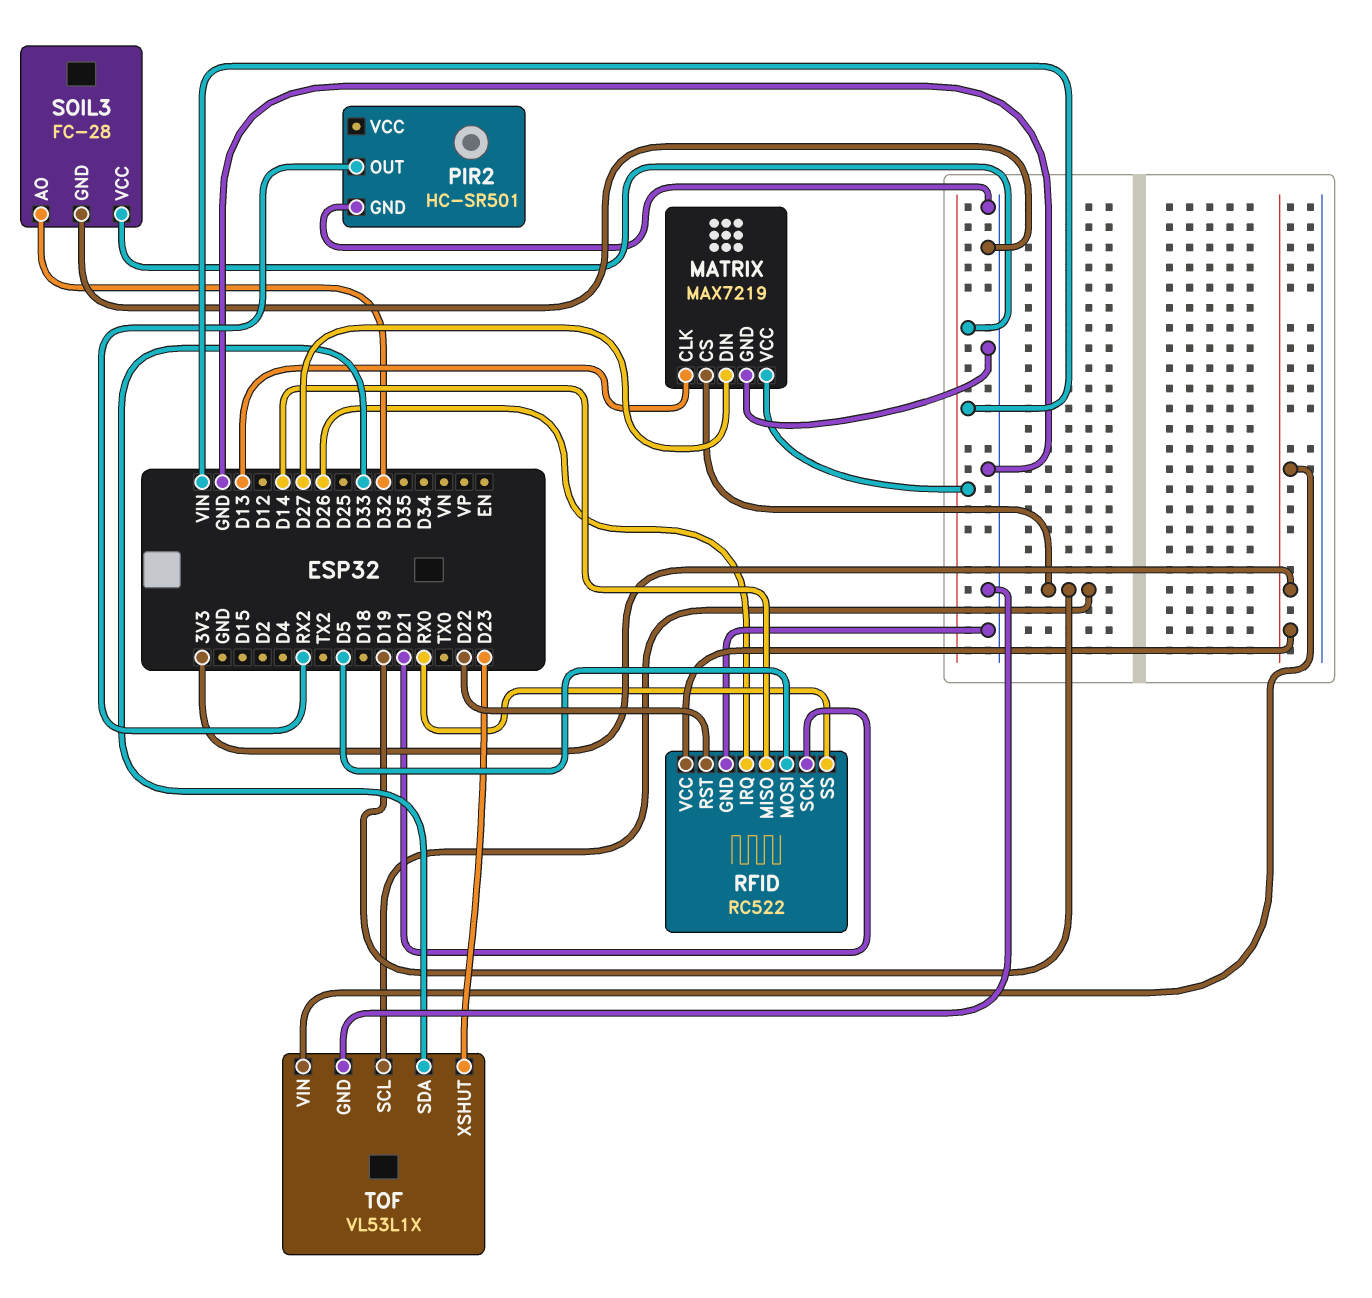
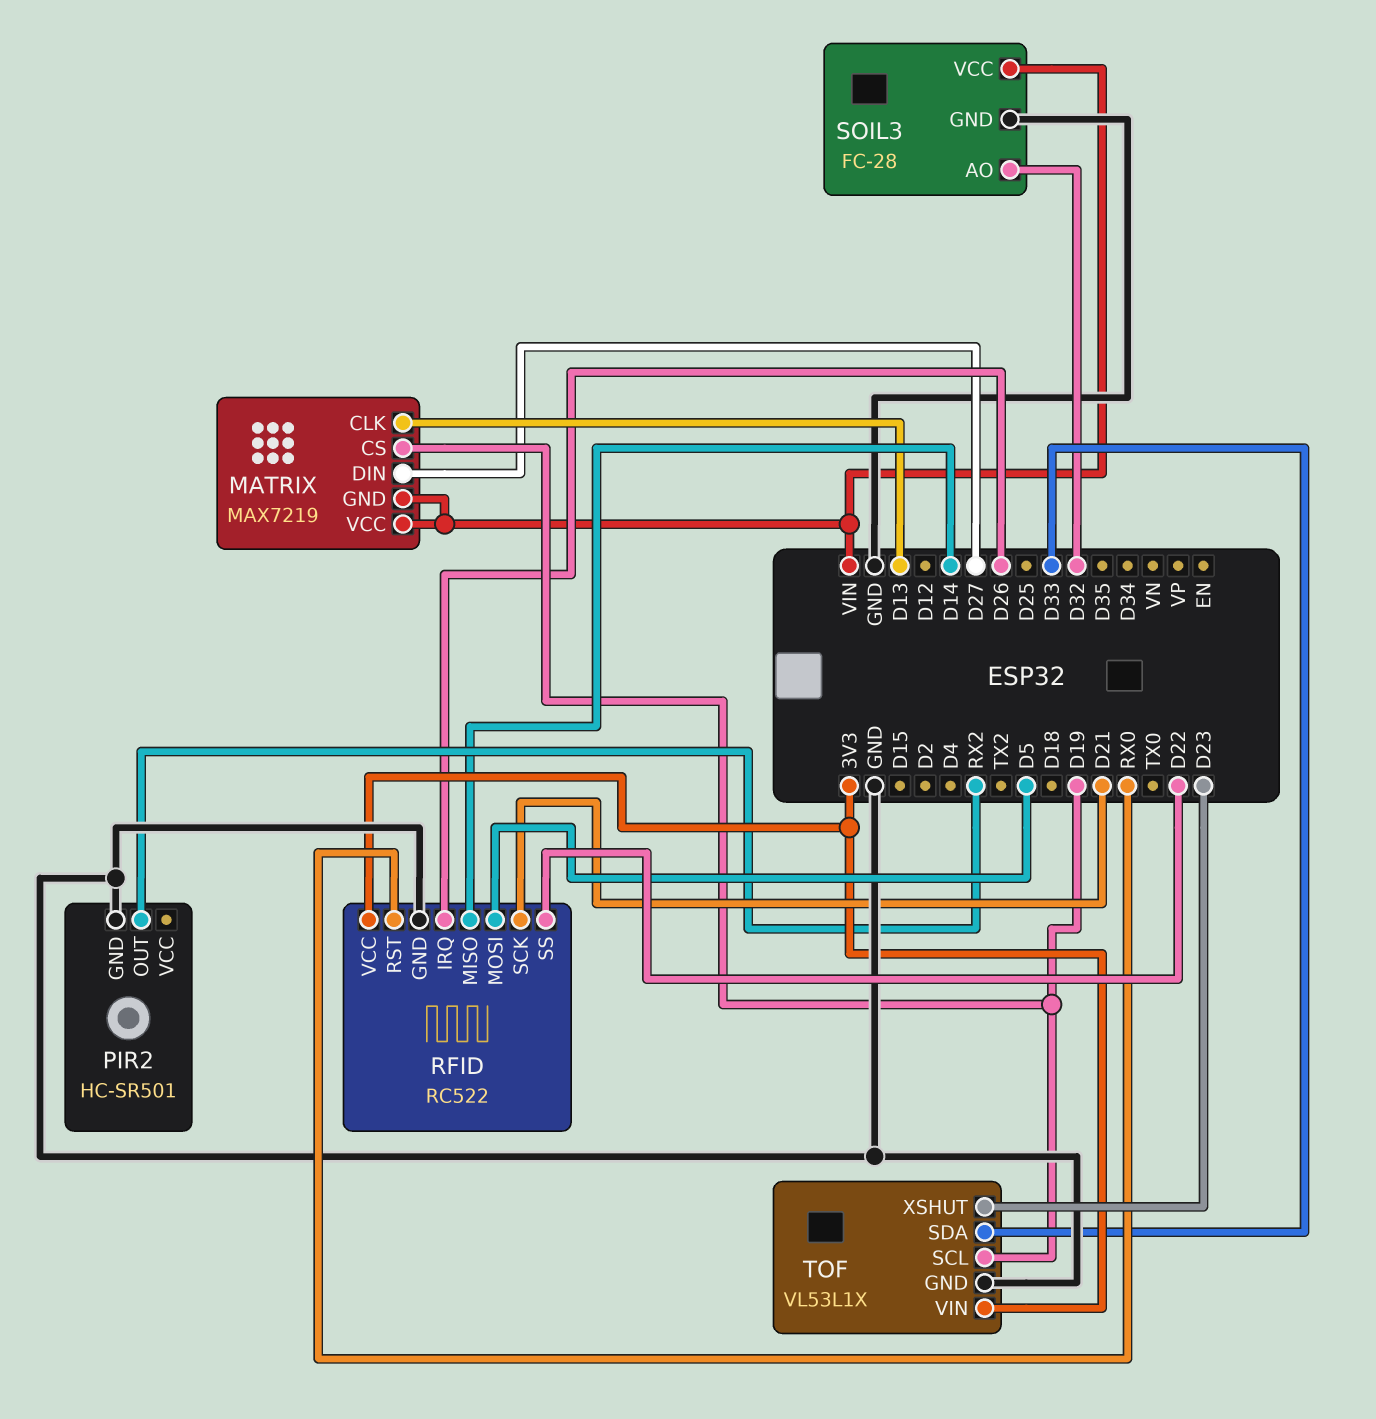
MATRIX pin GND: GND -> VIN
RFID pin RST: D22 -> RX0
RFID pin SS: RX0 -> D22

